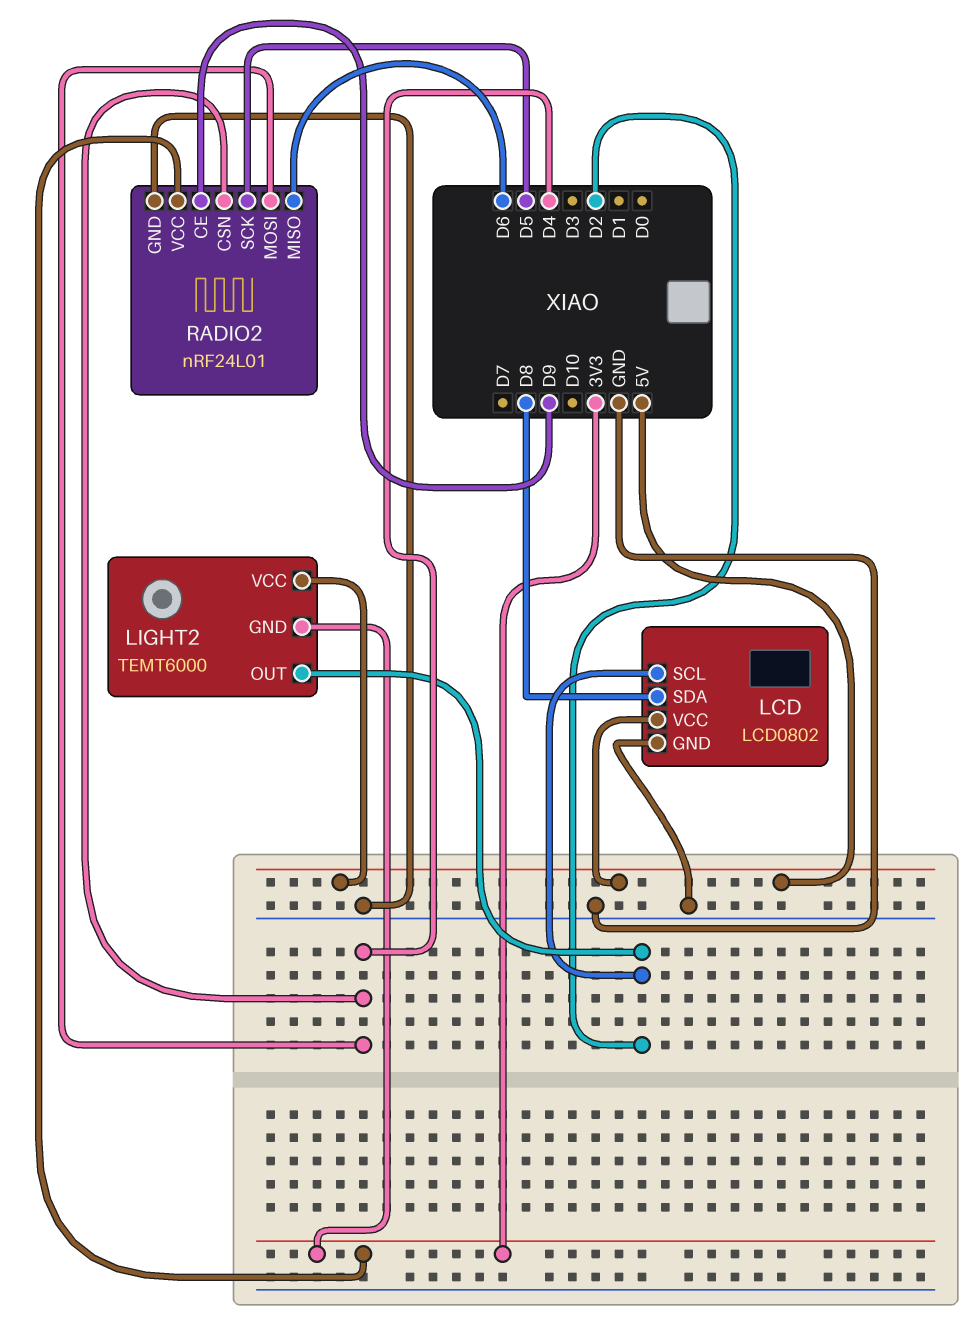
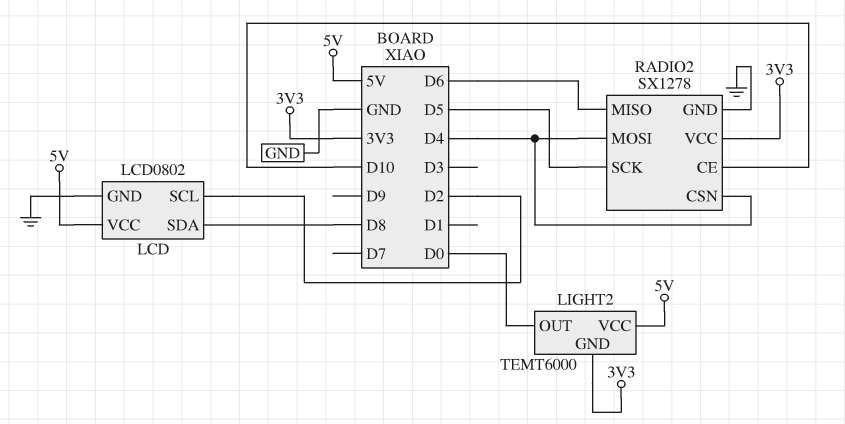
LIGHT2 pin OUT: D2 -> D0
RADIO2: nRF24L01 -> SX1278
RADIO2 pin CE: D9 -> D10

